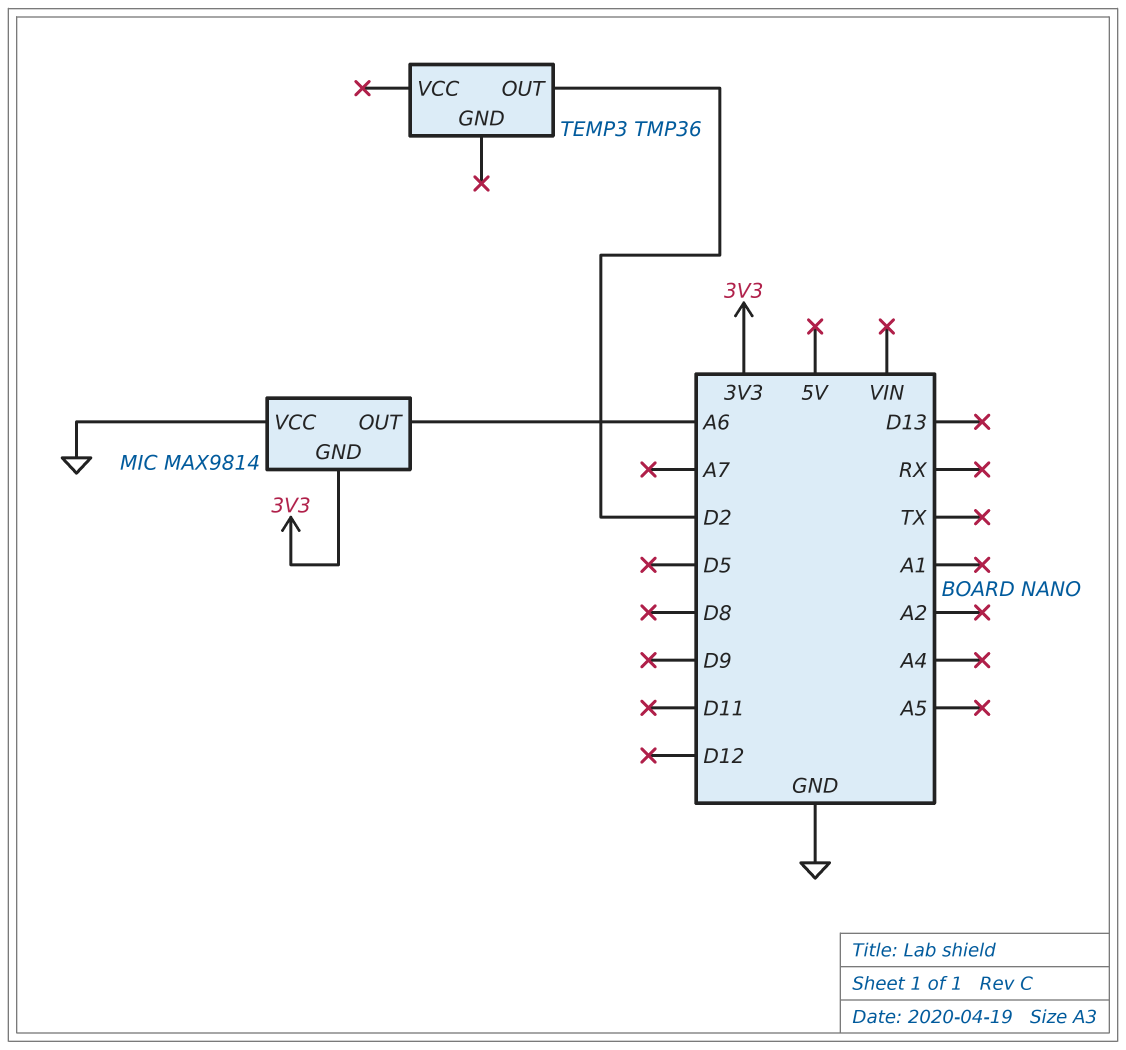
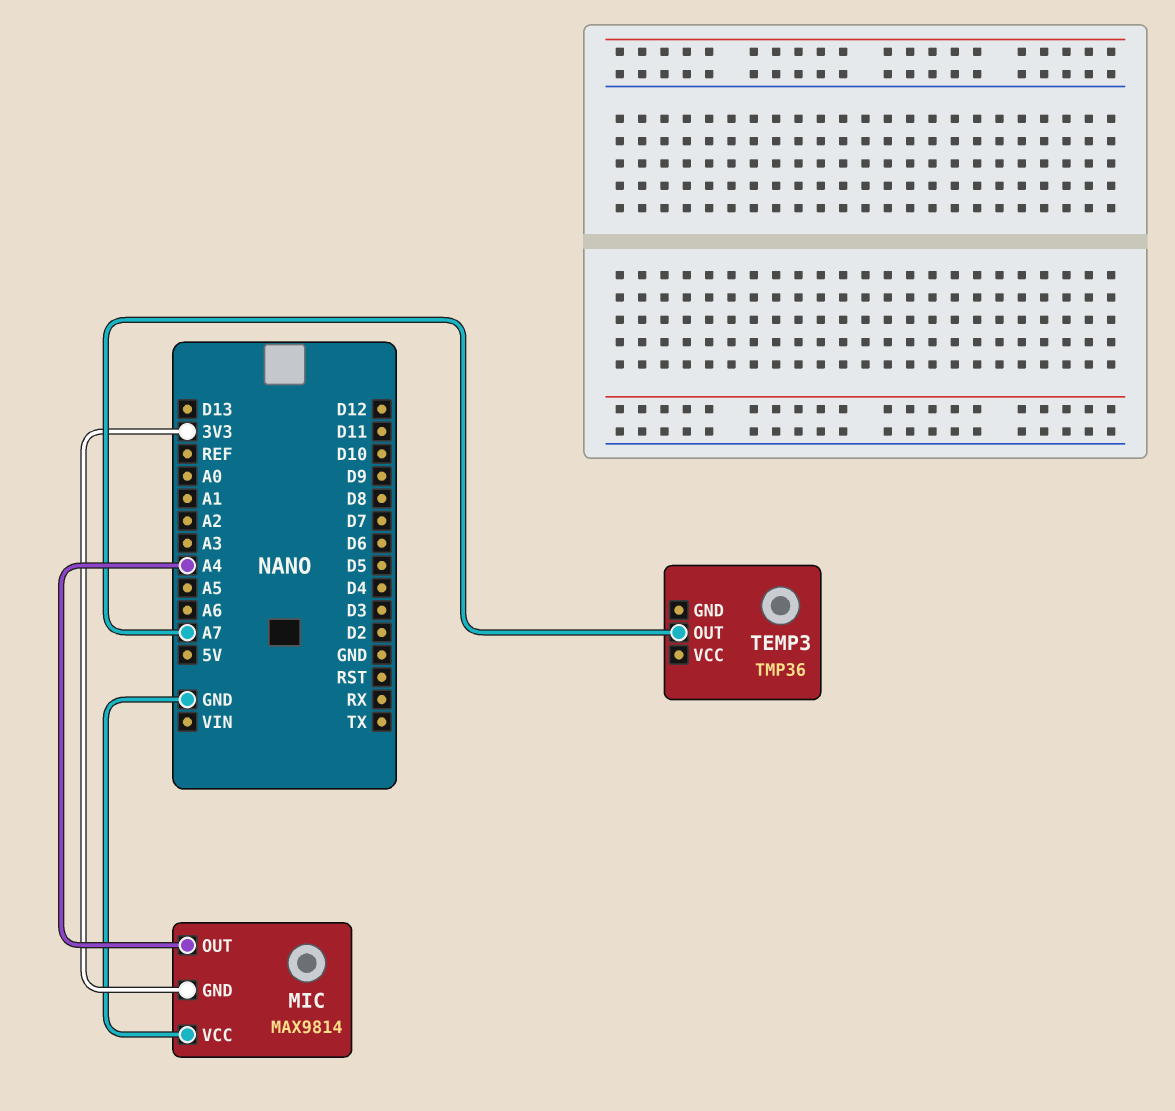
MIC pin OUT: A6 -> A4
TEMP3 pin OUT: D2 -> A7

